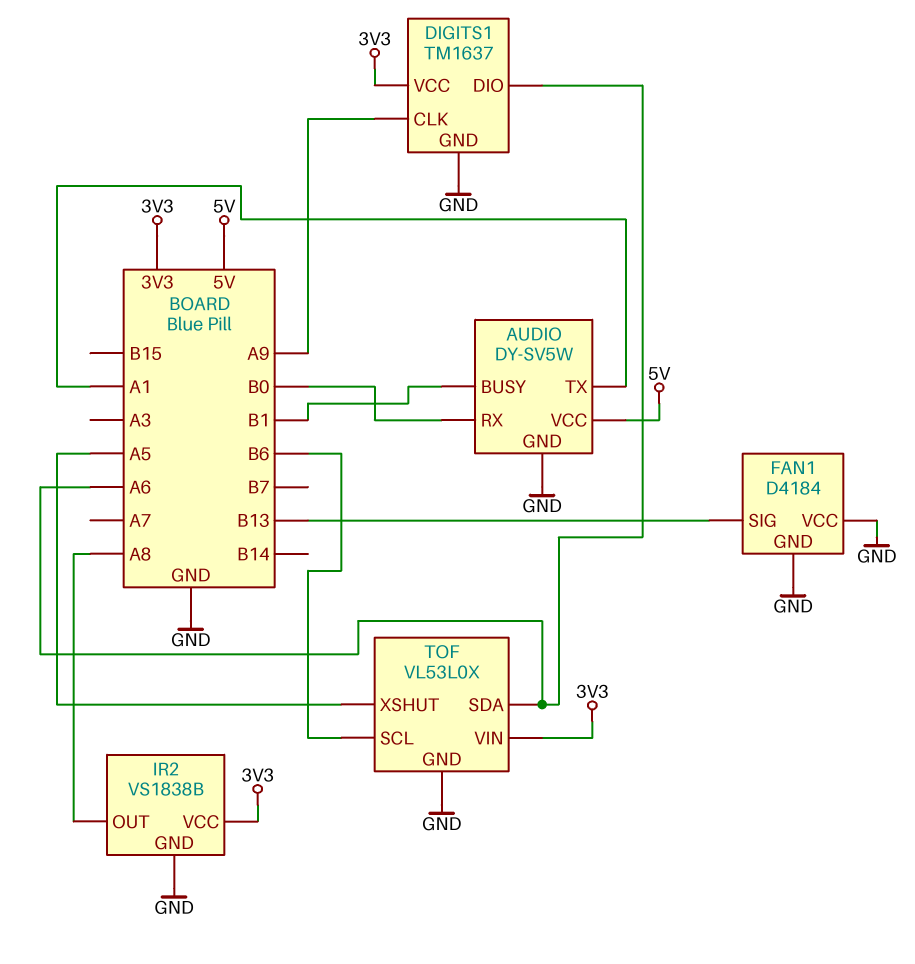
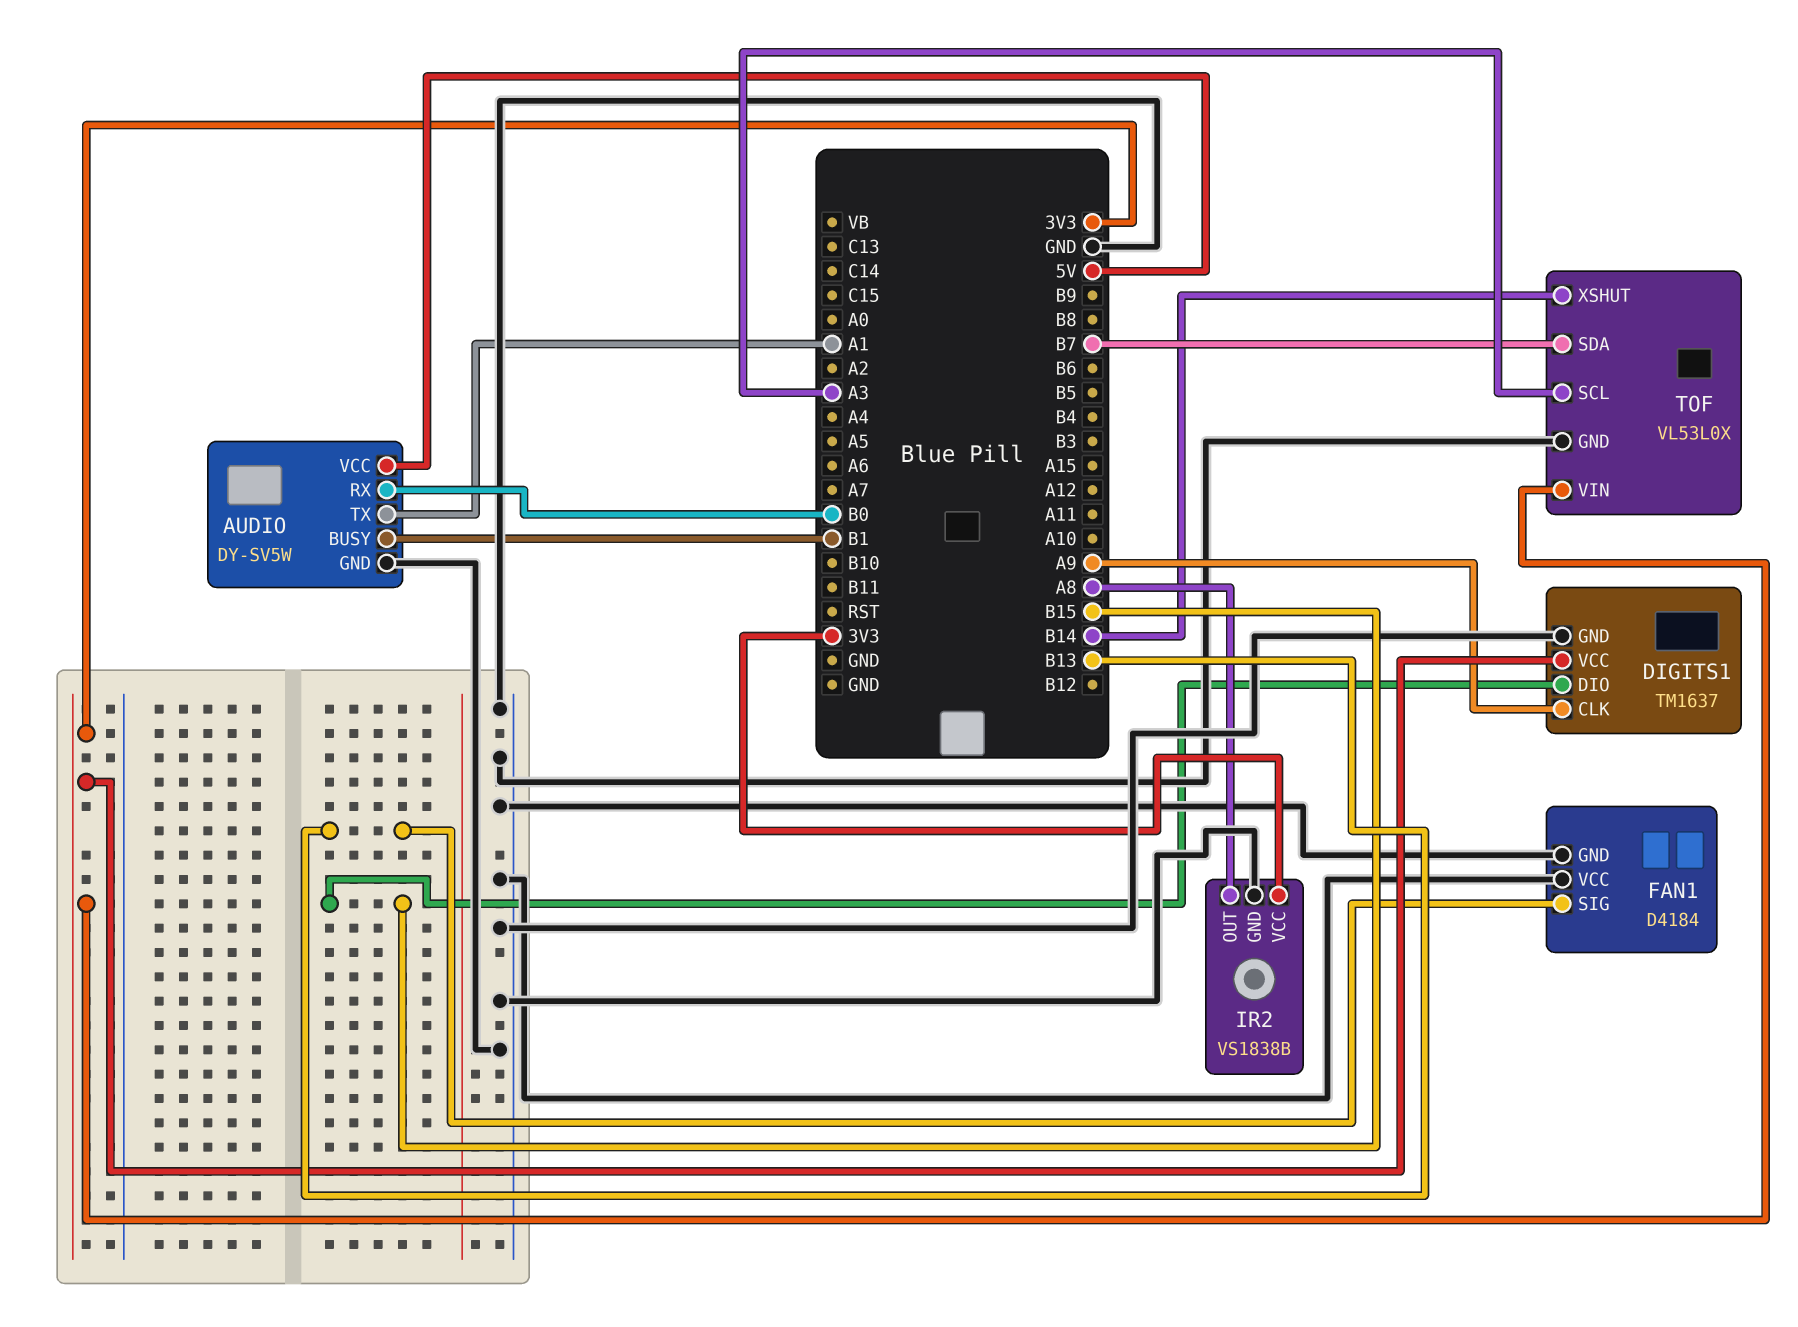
DIGITS1 pin DIO: A6 -> B15
TOF pin SCL: B6 -> A3
TOF pin SDA: A6 -> B7
TOF pin XSHUT: A5 -> B14

